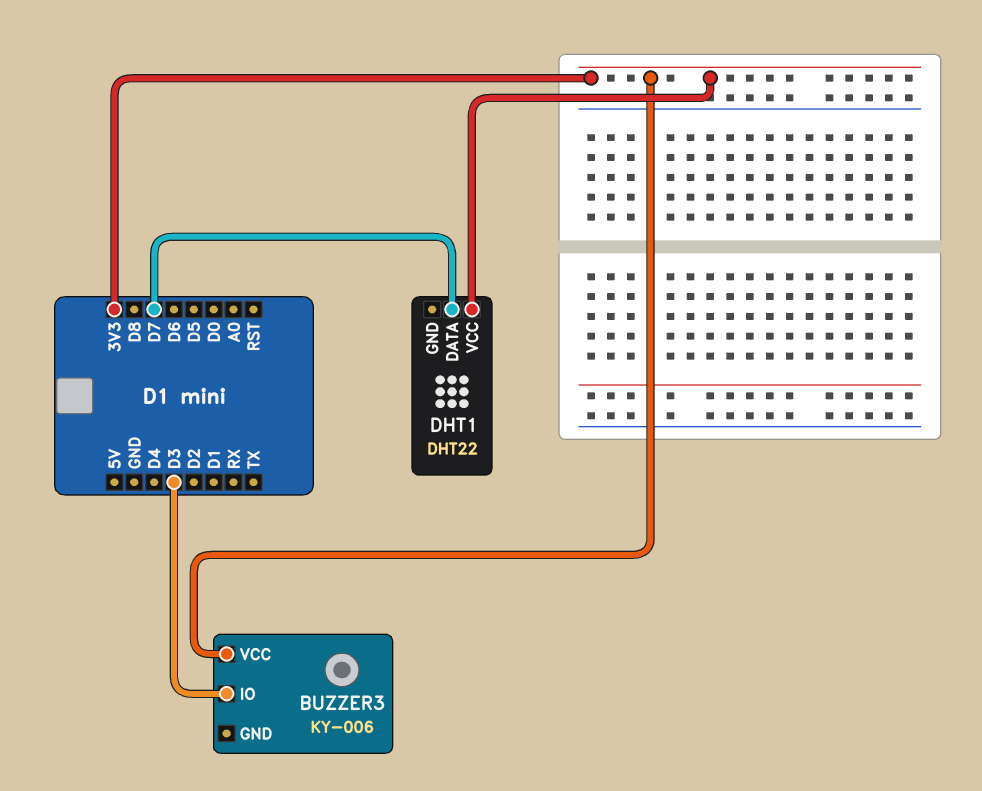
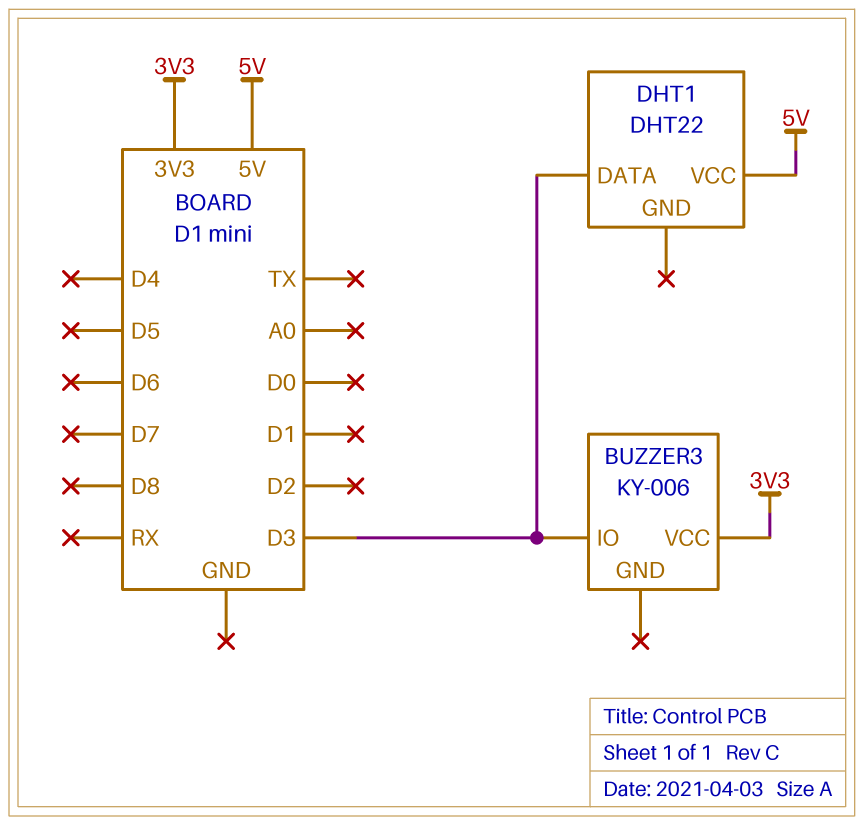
DHT1 pin DATA: D7 -> D3
DHT1 pin VCC: 3V3 -> 5V

